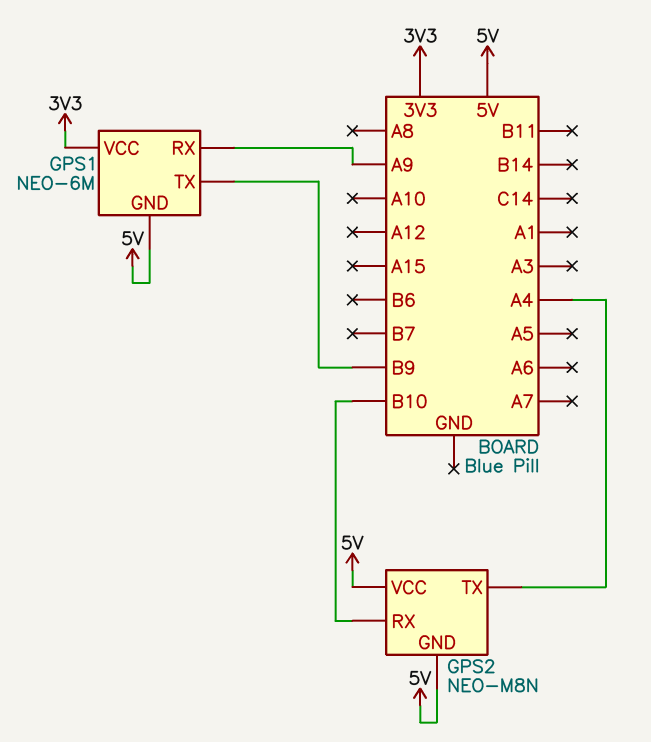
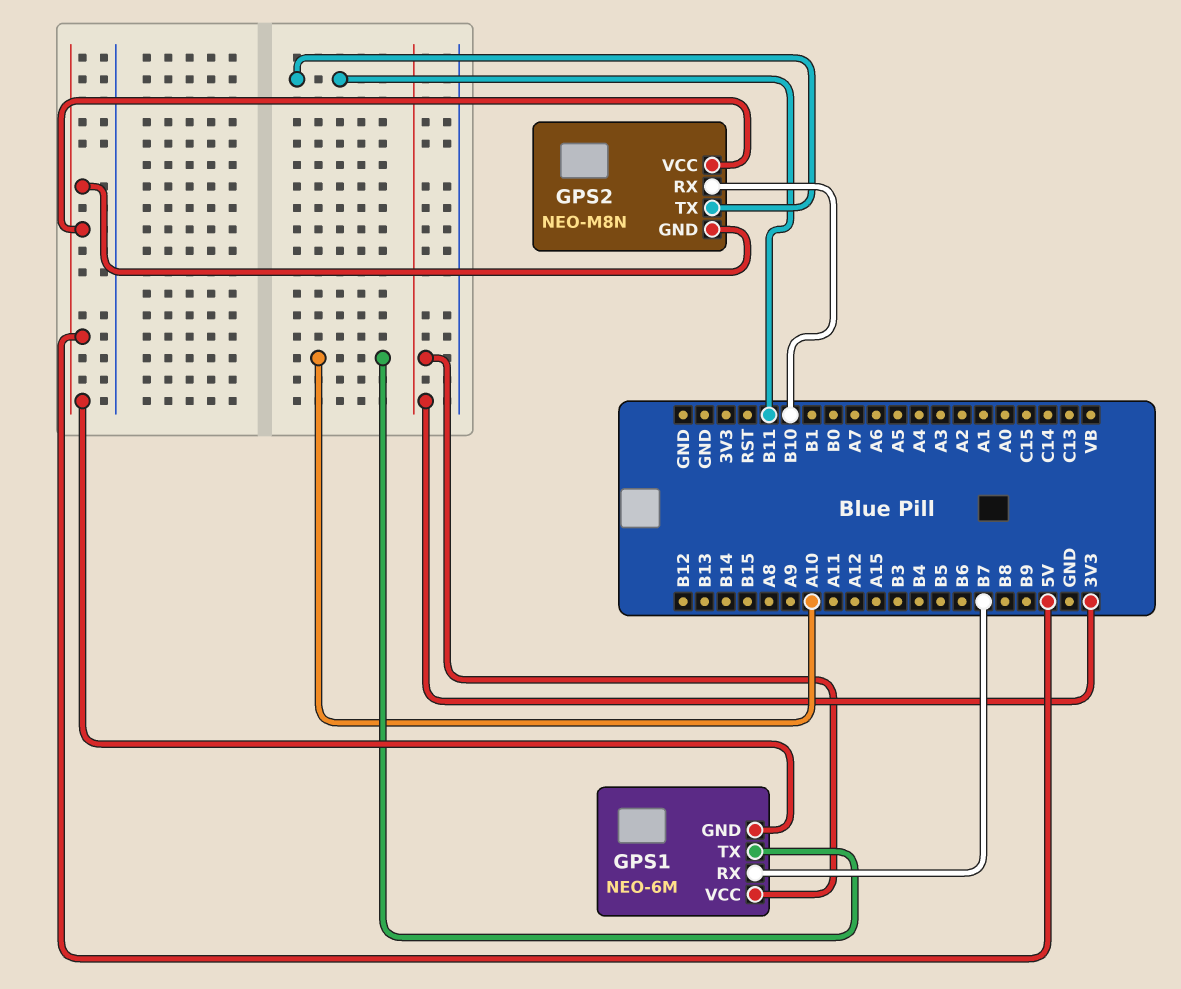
GPS1 pin RX: A9 -> B7
GPS1 pin TX: B9 -> A10
GPS2 pin TX: A4 -> B11

